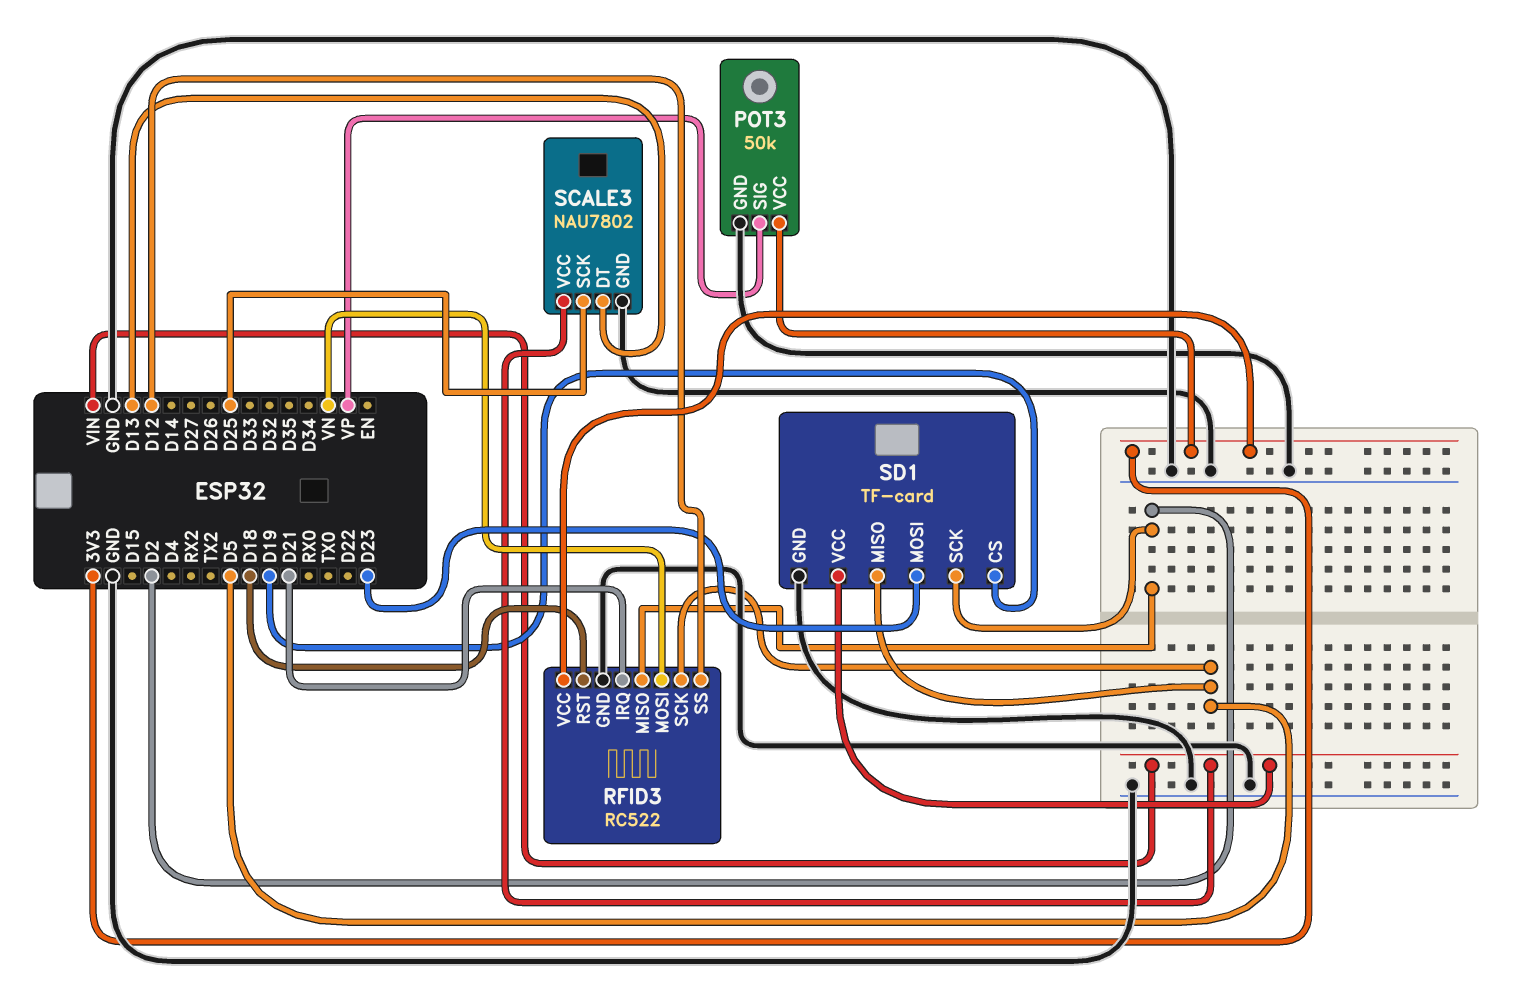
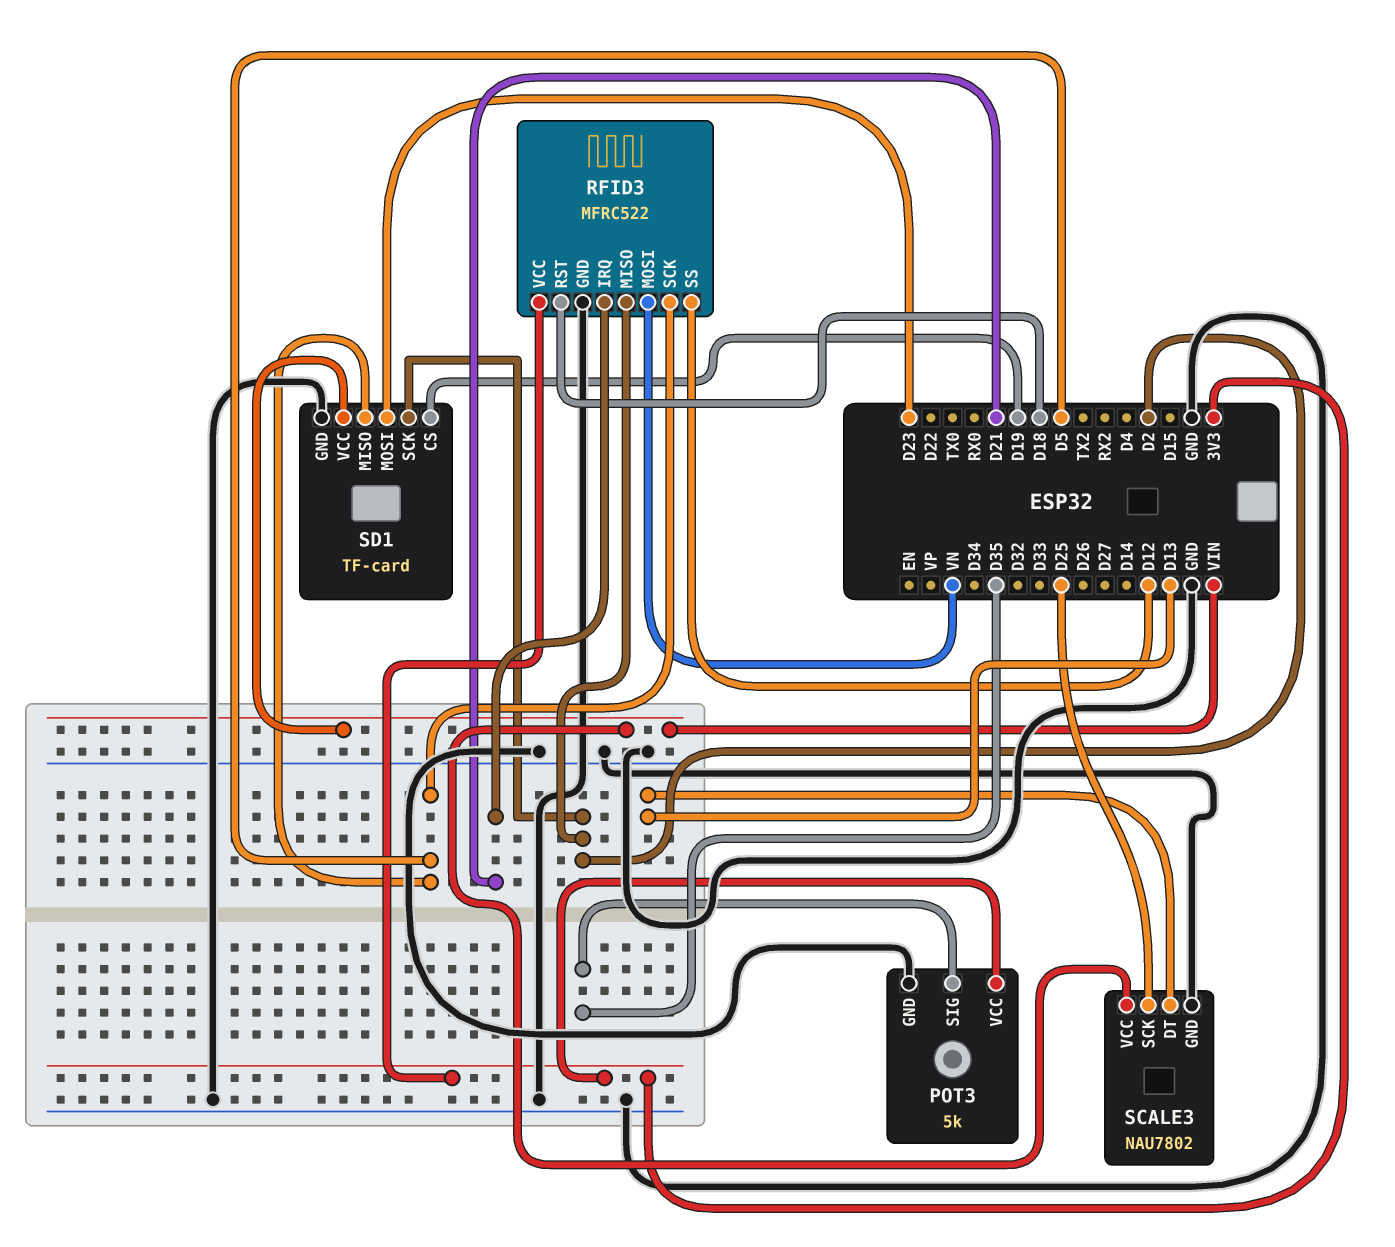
POT3: 50k -> 5k
POT3 pin SIG: VP -> D35
RFID3: RC522 -> MFRC522

